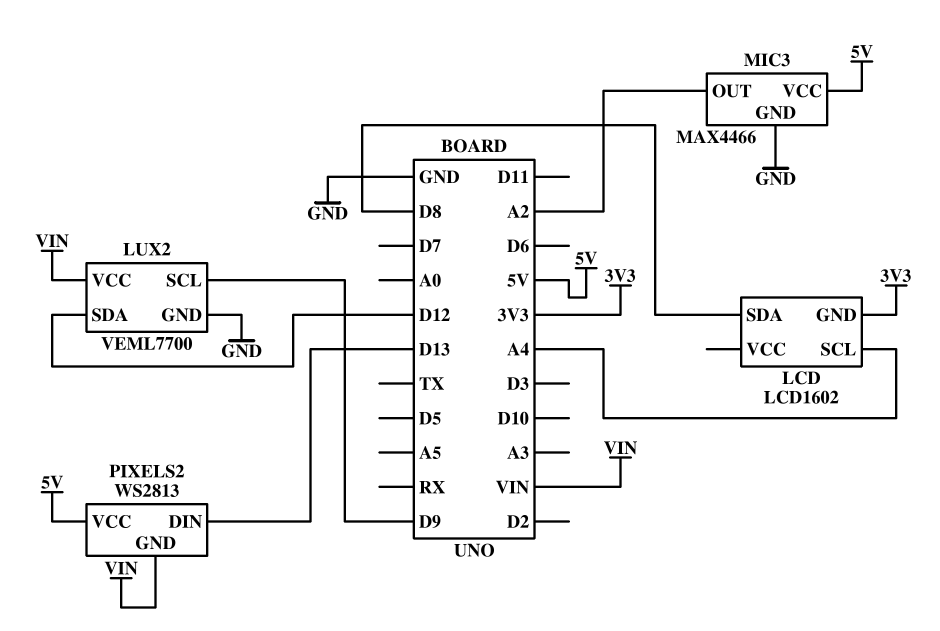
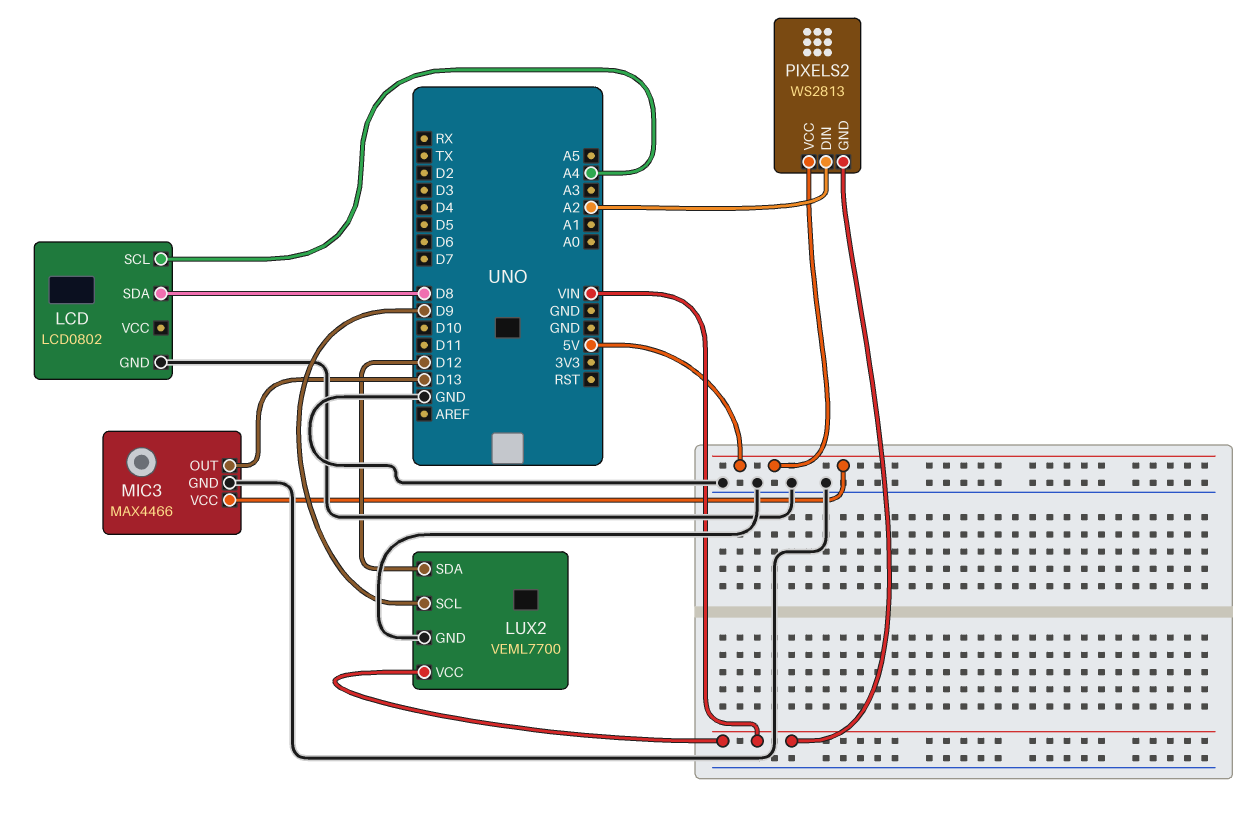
LCD: LCD1602 -> LCD0802
LCD pin GND: 3V3 -> GND
MIC3 pin OUT: A2 -> D13
PIXELS2 pin DIN: D13 -> A2

